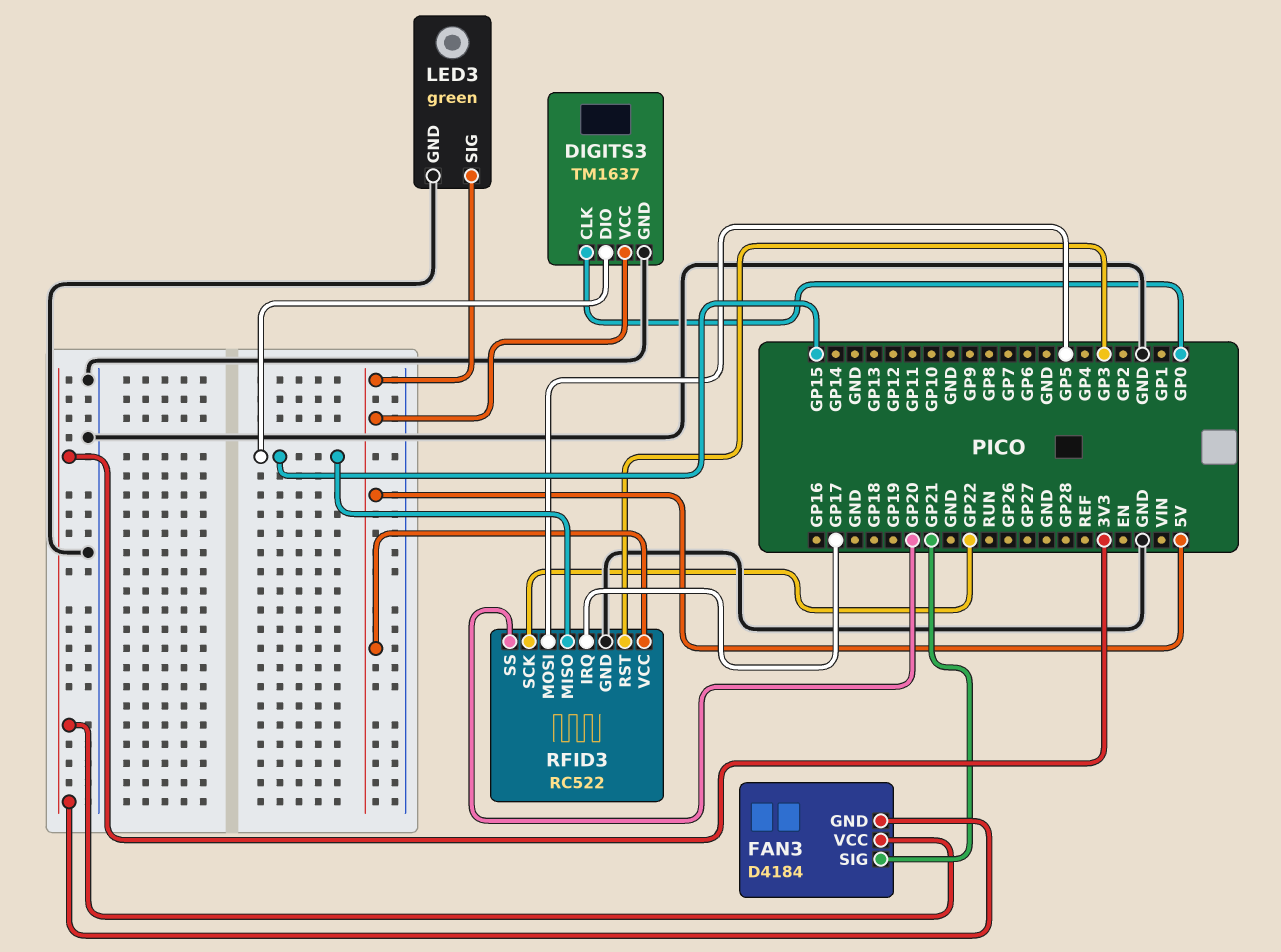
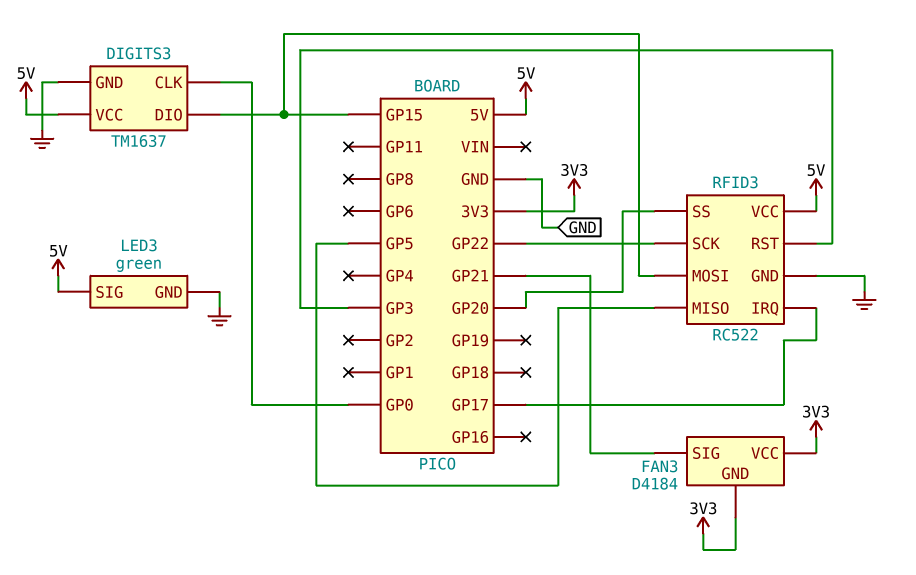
RFID3 pin MISO: GP15 -> GP5
RFID3 pin MOSI: GP5 -> GP15

